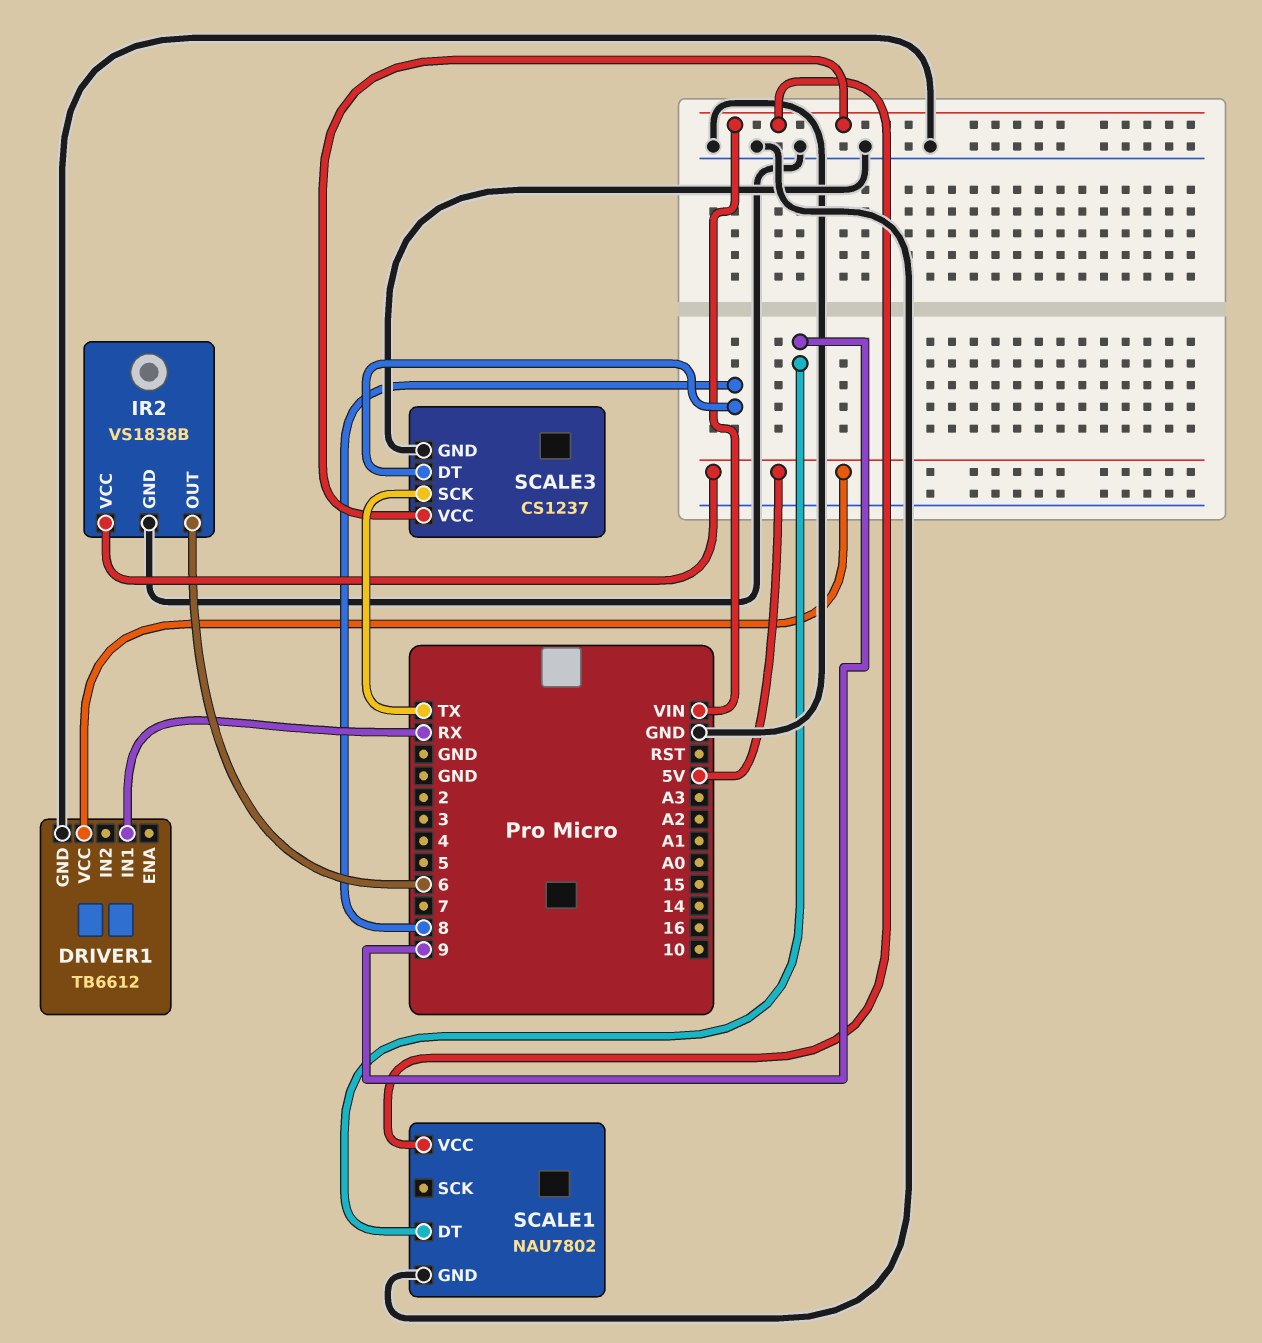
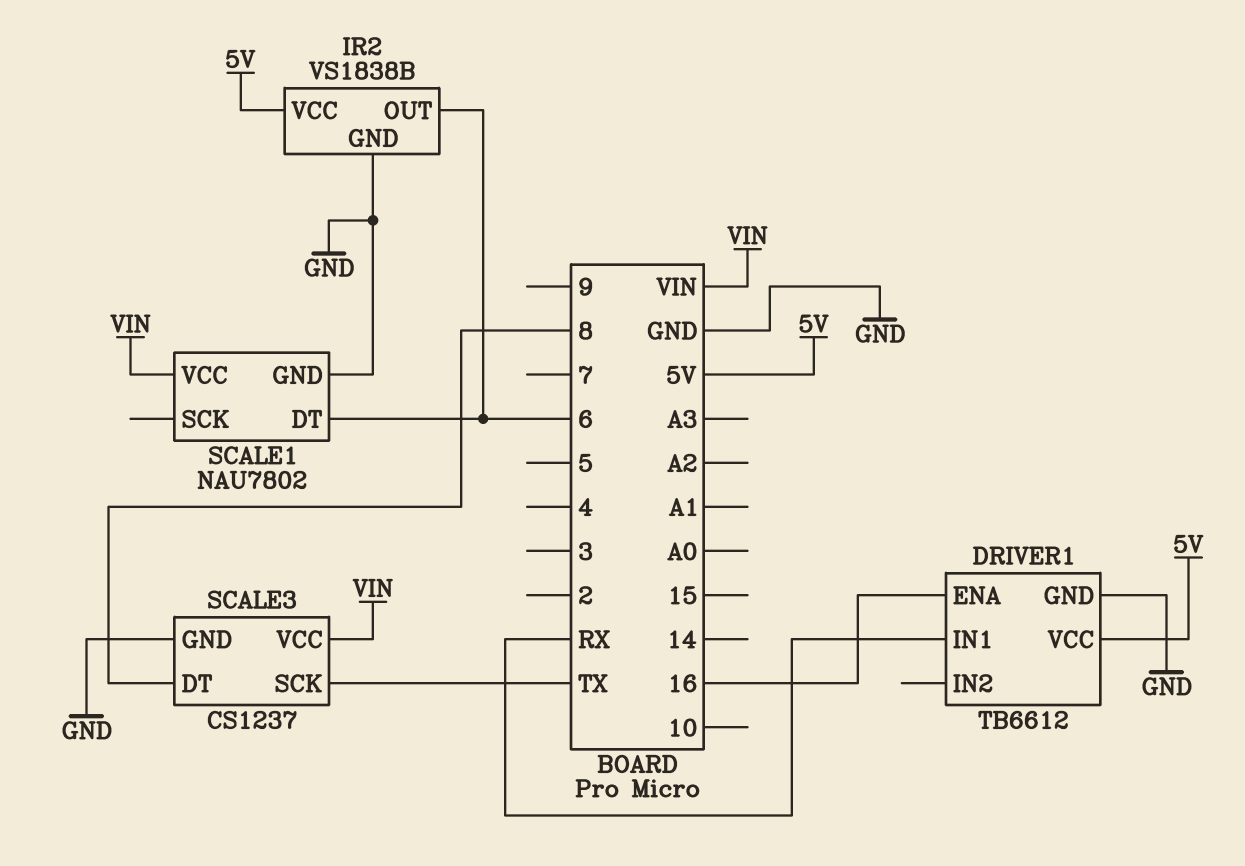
DRIVER1 pin ENA: none -> 16
SCALE1 pin DT: 9 -> 6

